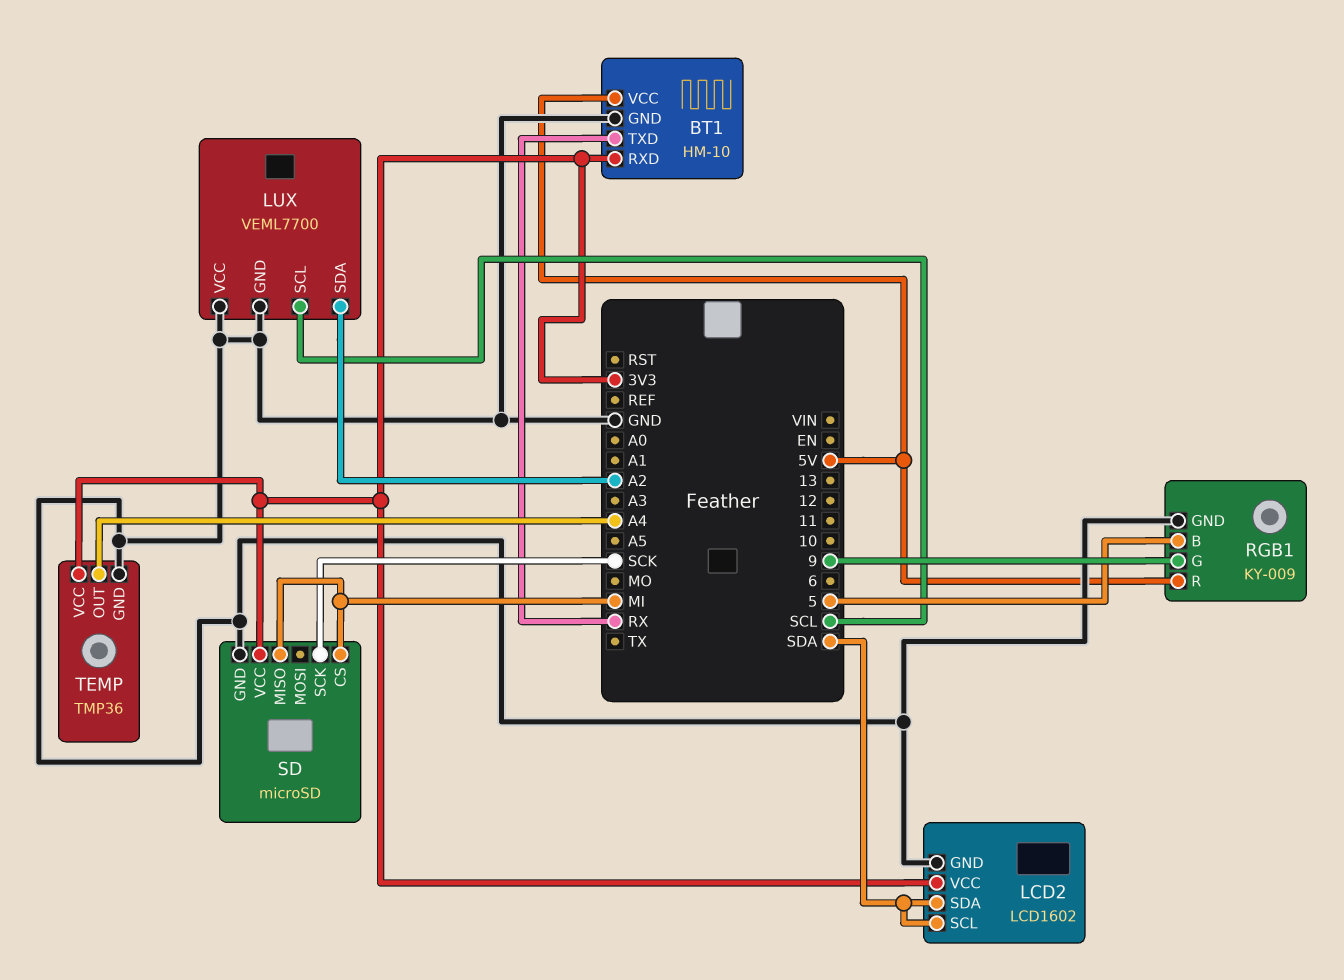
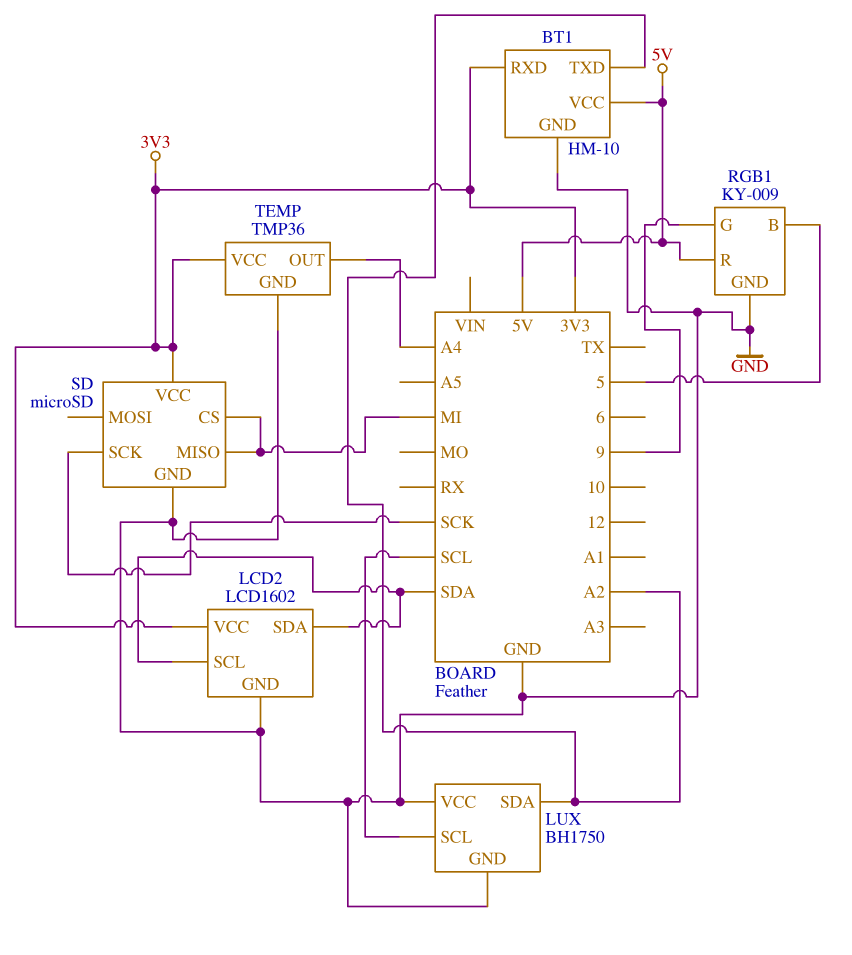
BT1 pin TXD: RX -> A2
LUX: VEML7700 -> BH1750

